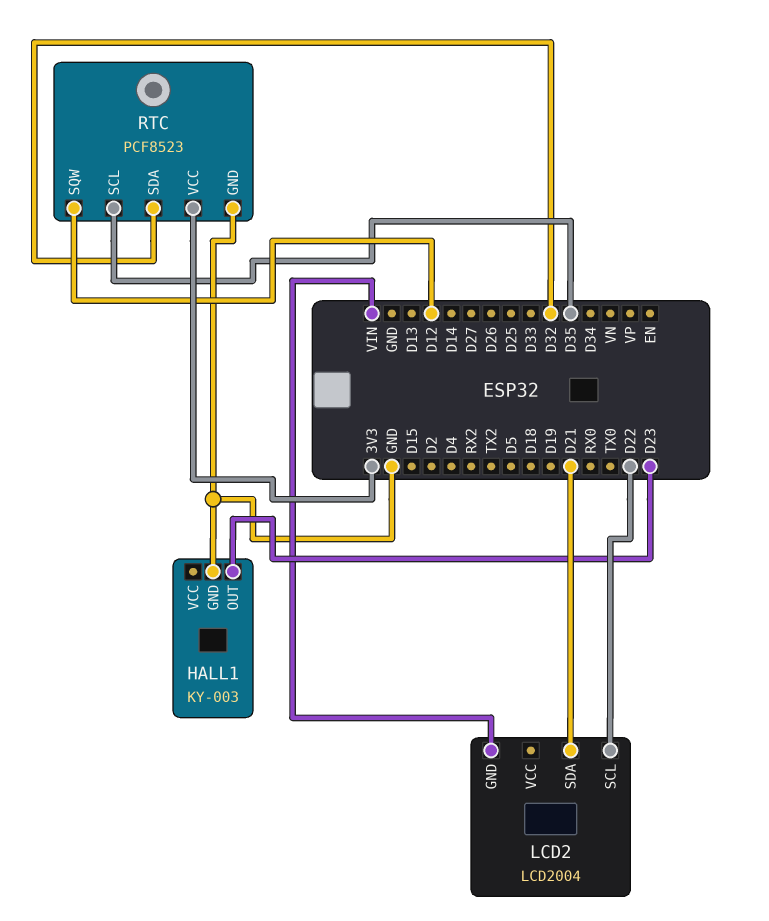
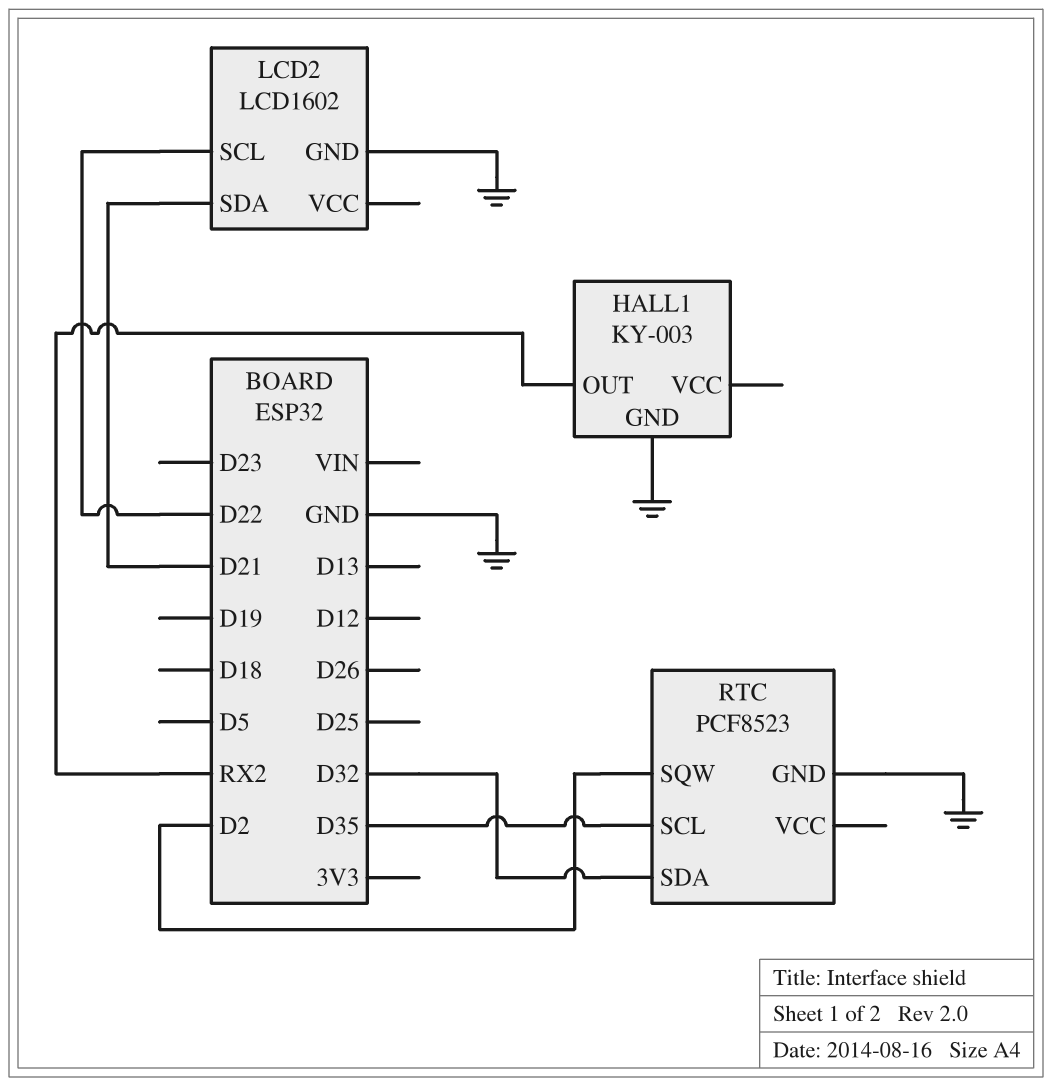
HALL1 pin OUT: D23 -> RX2
LCD2: LCD2004 -> LCD1602
LCD2 pin GND: VIN -> GND
RTC pin SQW: D12 -> D2
RTC pin VCC: 3V3 -> none

